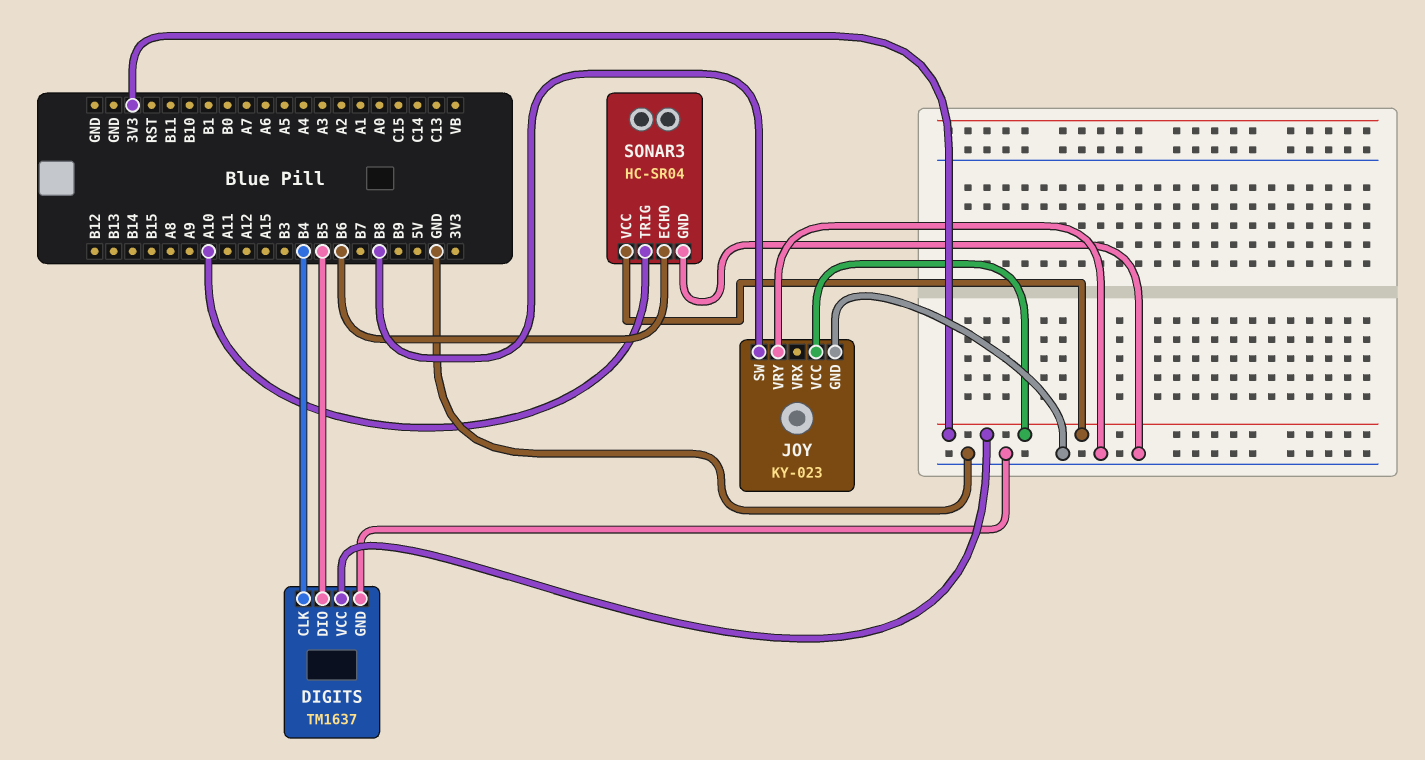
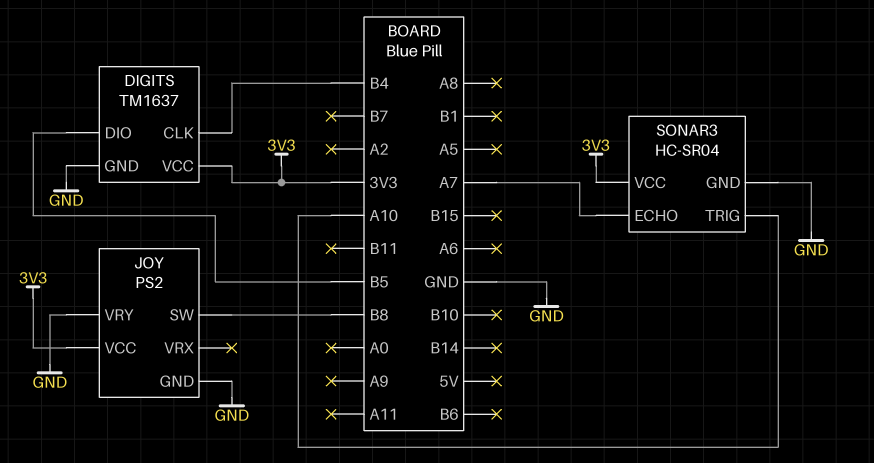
JOY: KY-023 -> PS2
SONAR3 pin ECHO: B6 -> A7

